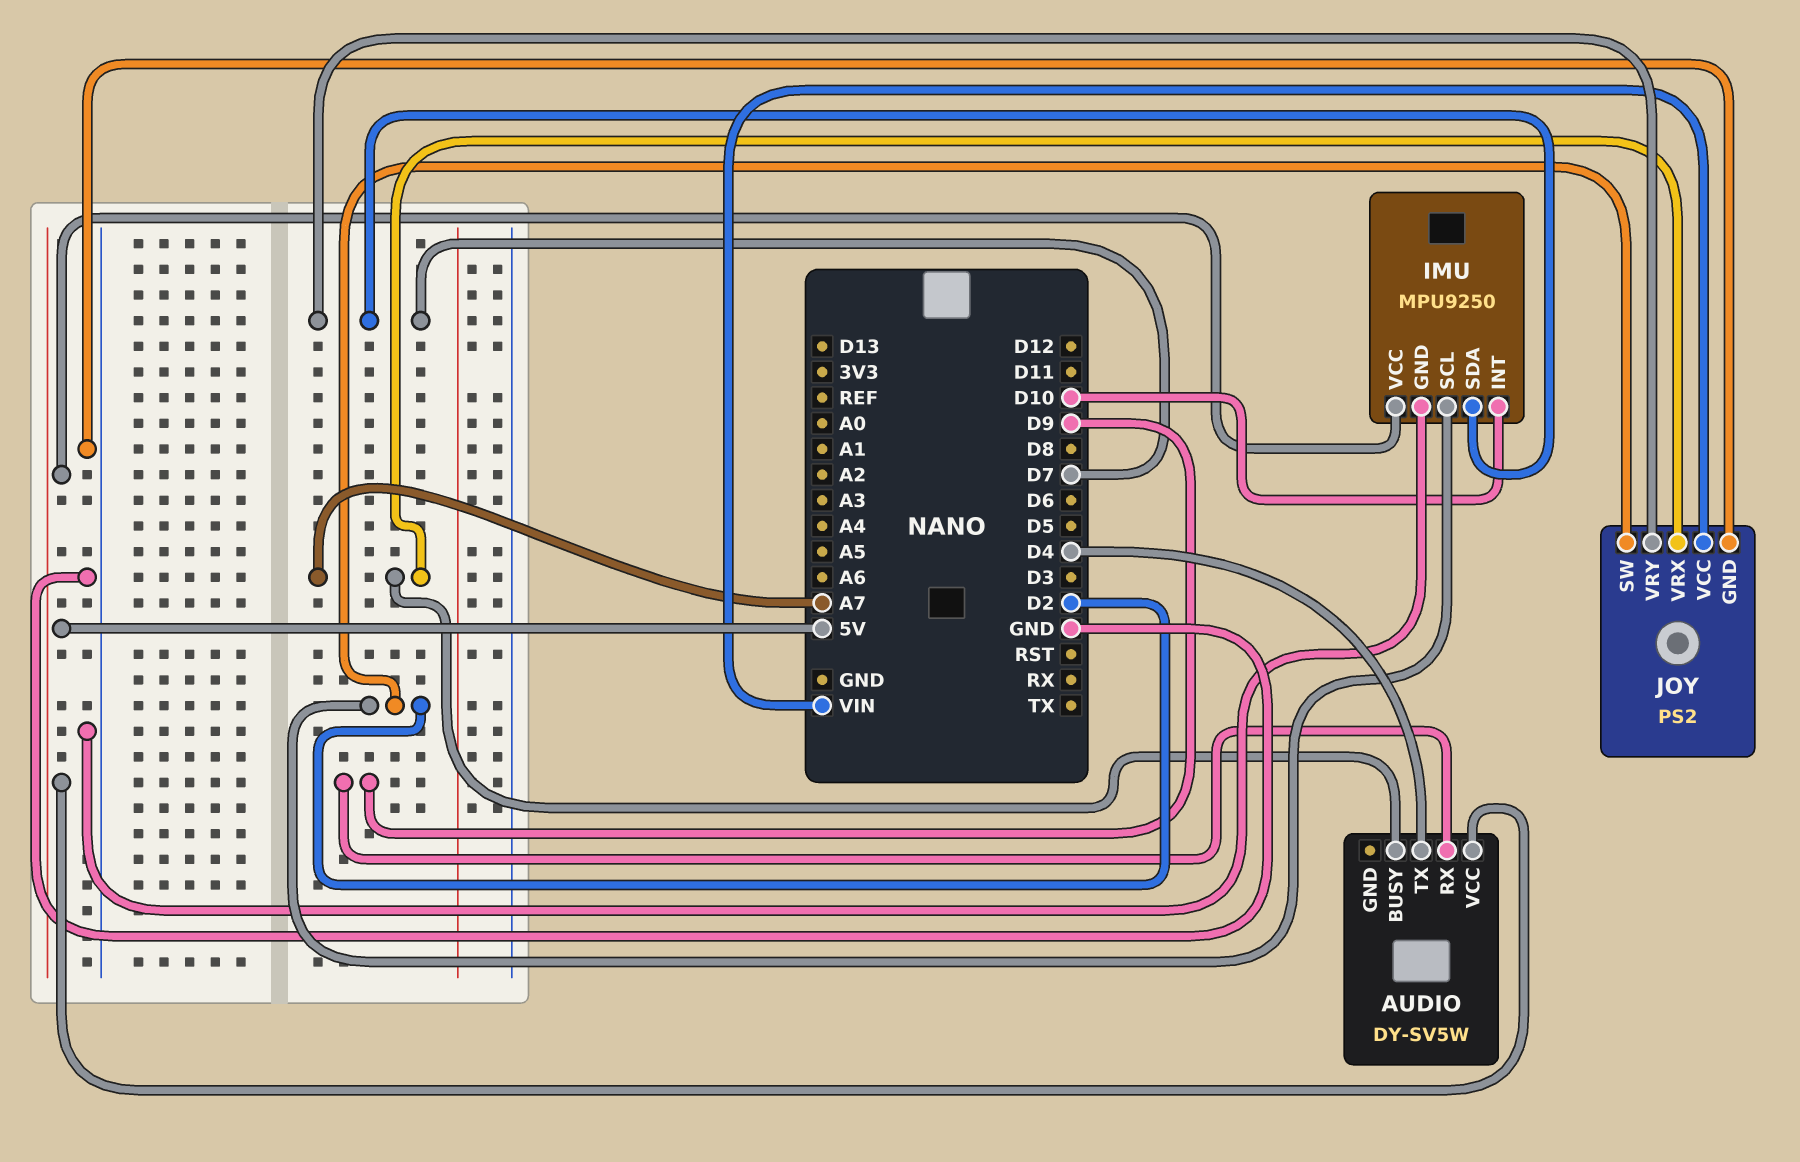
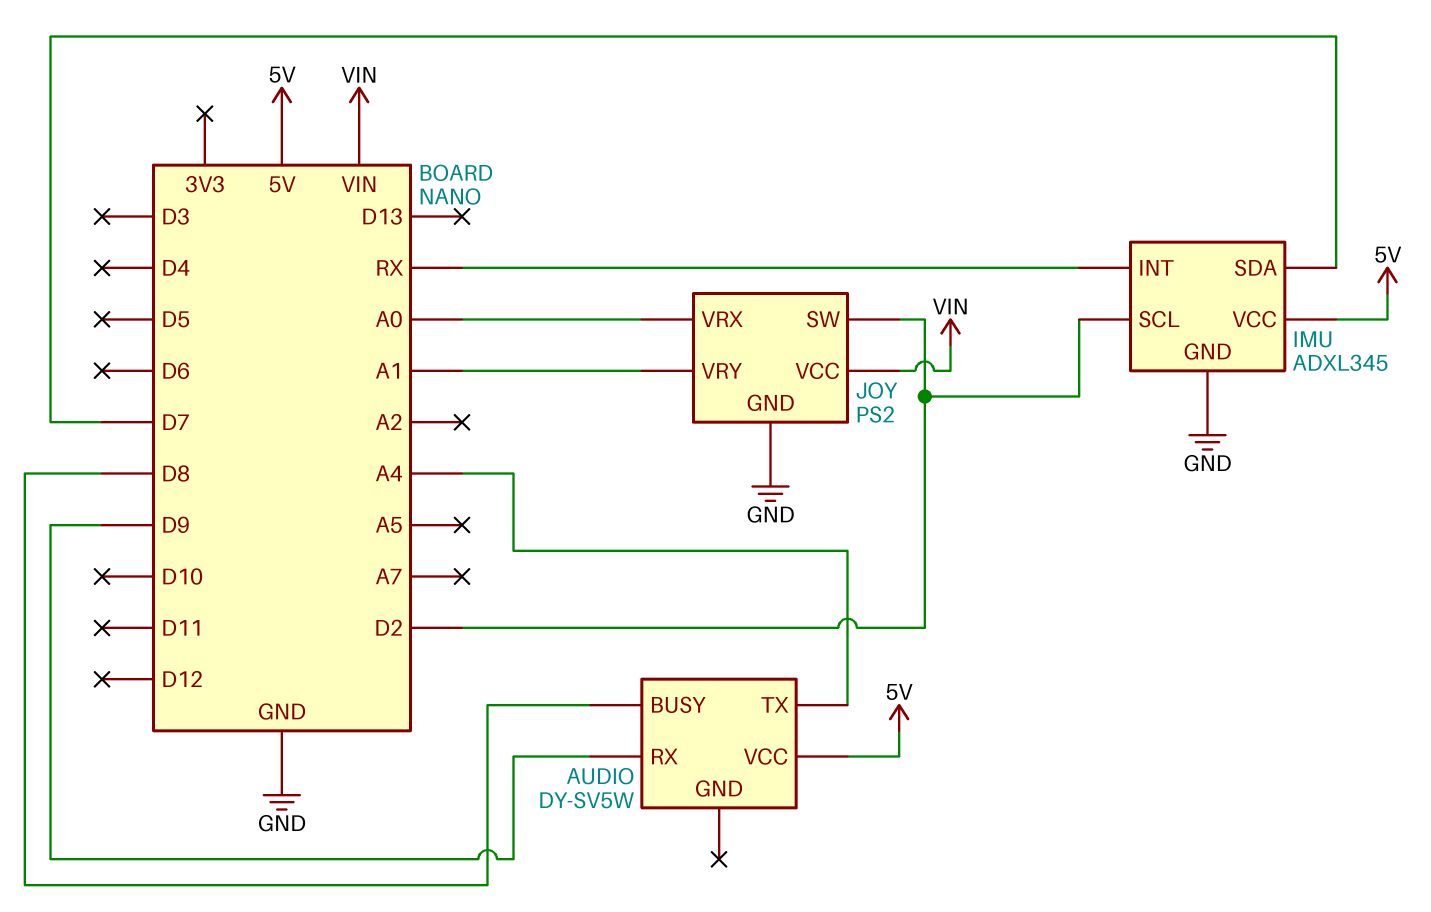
AUDIO pin BUSY: A7 -> D8
AUDIO pin TX: D4 -> A4
IMU: MPU9250 -> ADXL345
IMU pin INT: D10 -> RX
JOY pin VRX: A7 -> A0
JOY pin VRY: D7 -> A1

